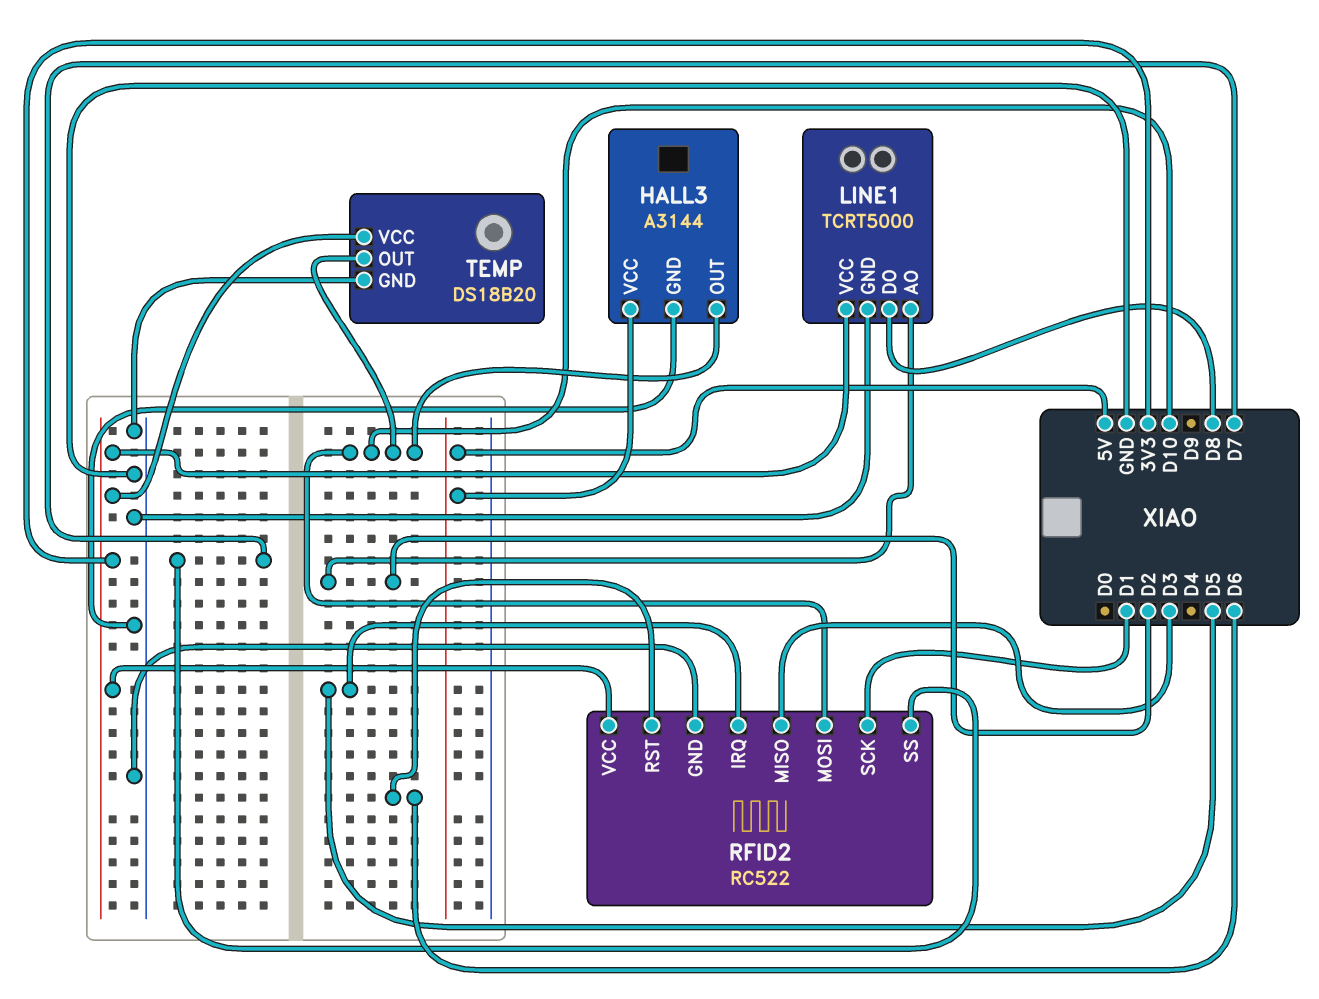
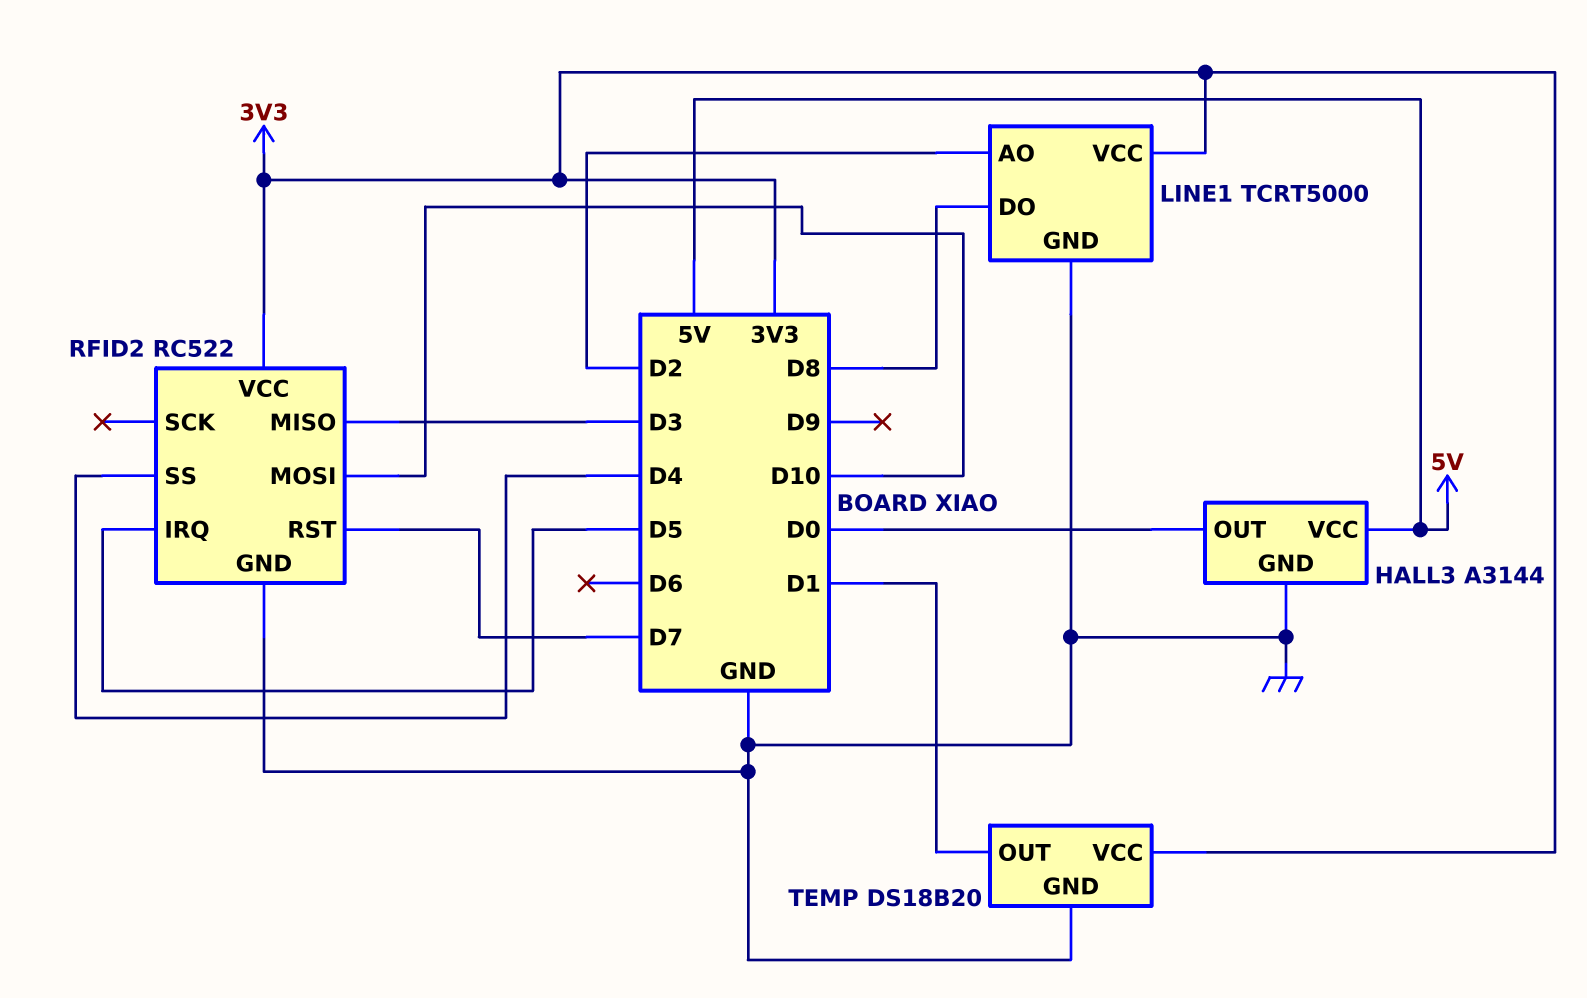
HALL3 pin OUT: D10 -> D0
RFID2 pin RST: D6 -> D7
RFID2 pin SCK: D1 -> none
RFID2 pin SS: D7 -> D4
TEMP pin OUT: D10 -> D1

